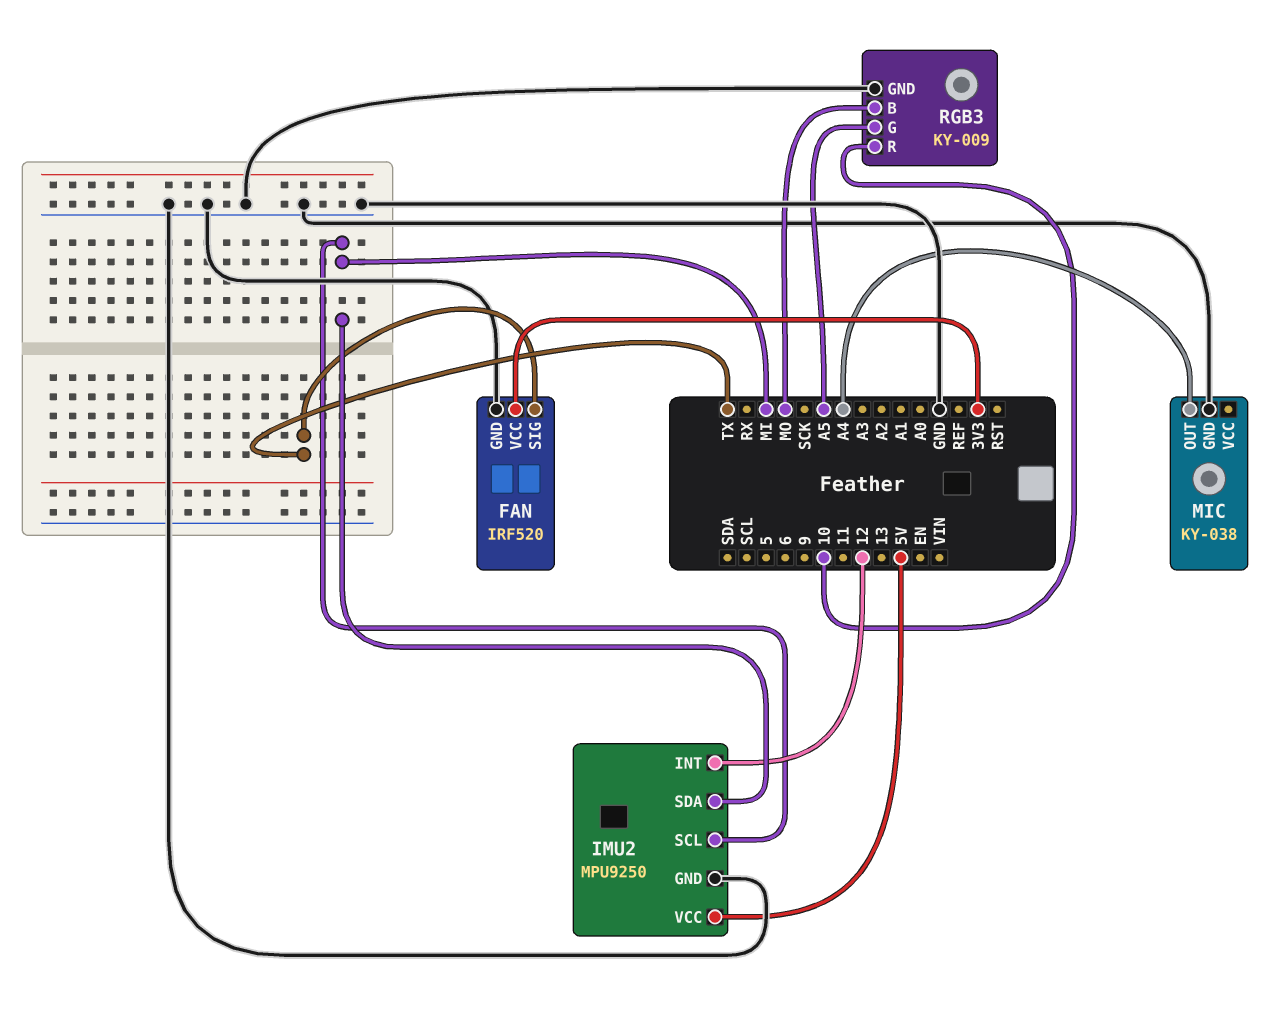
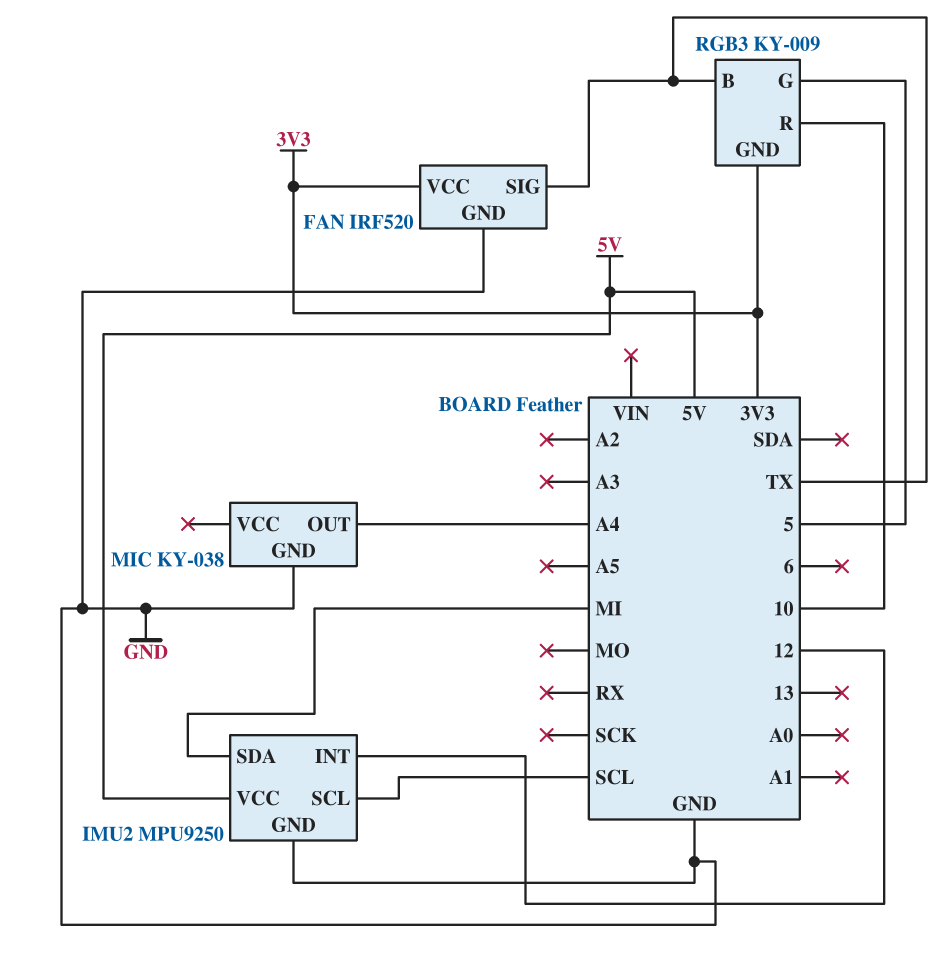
IMU2 pin SCL: MI -> SCL
RGB3 pin B: MO -> TX
RGB3 pin G: A5 -> 5
RGB3 pin GND: GND -> 3V3

